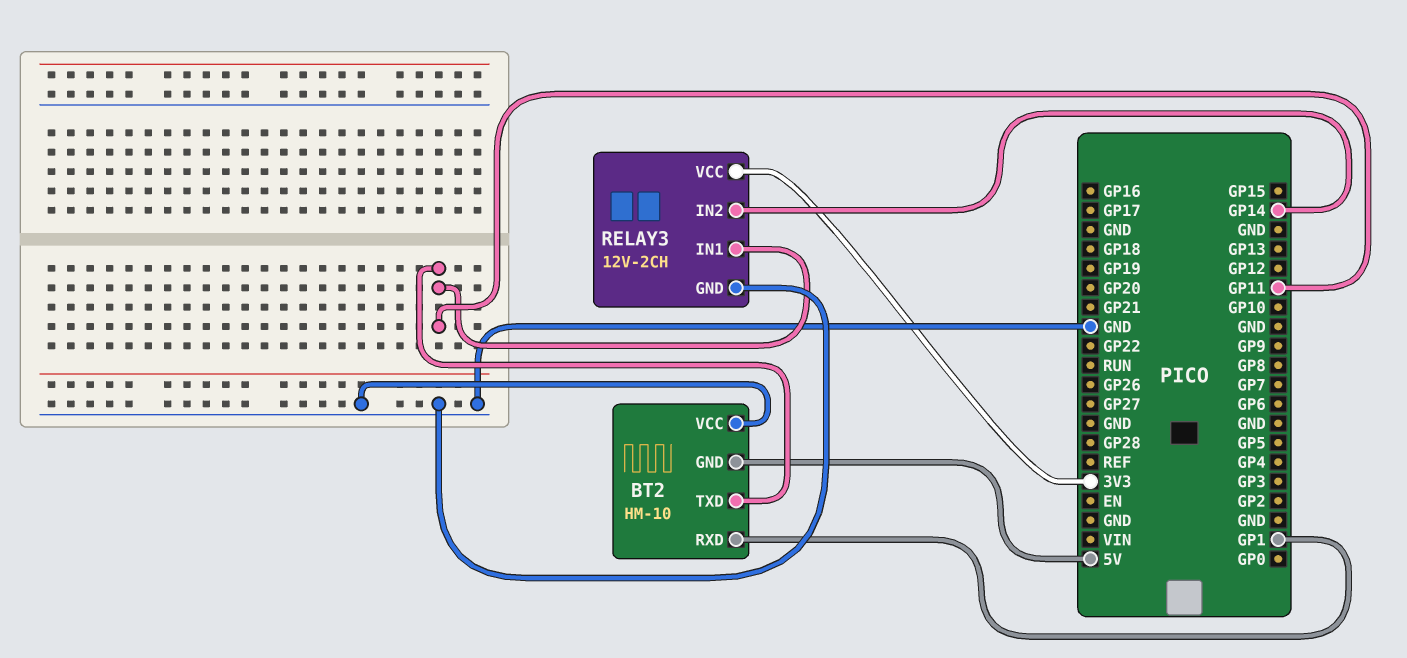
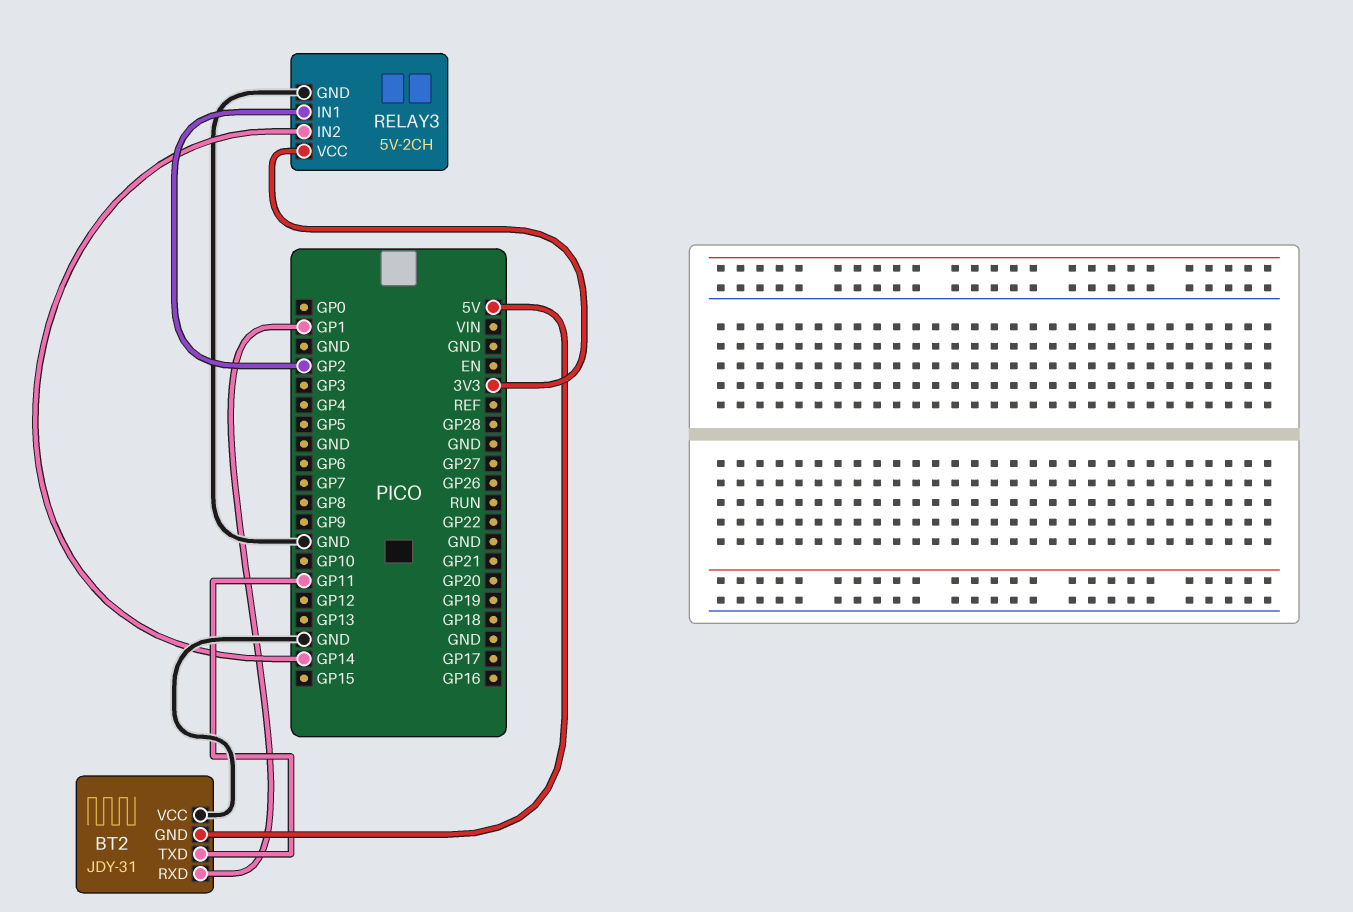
BT2: HM-10 -> JDY-31
RELAY3: 12V-2CH -> 5V-2CH
RELAY3 pin IN1: GP11 -> GP2

